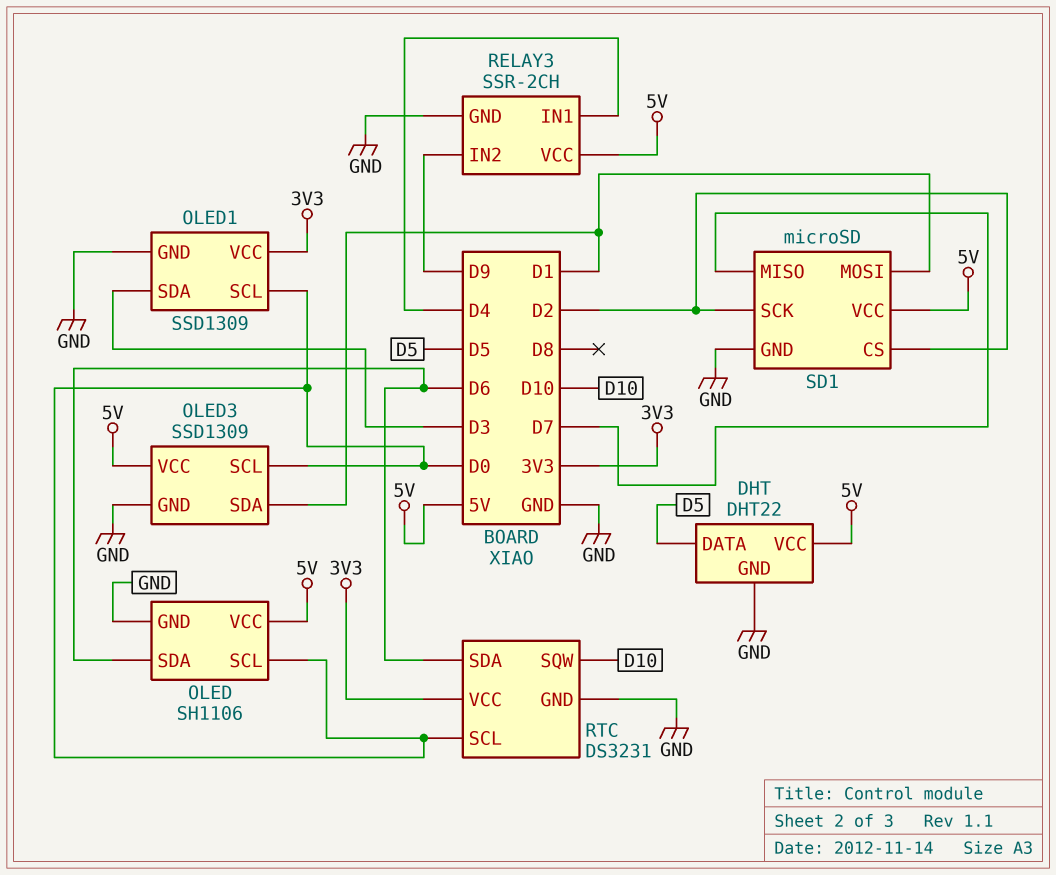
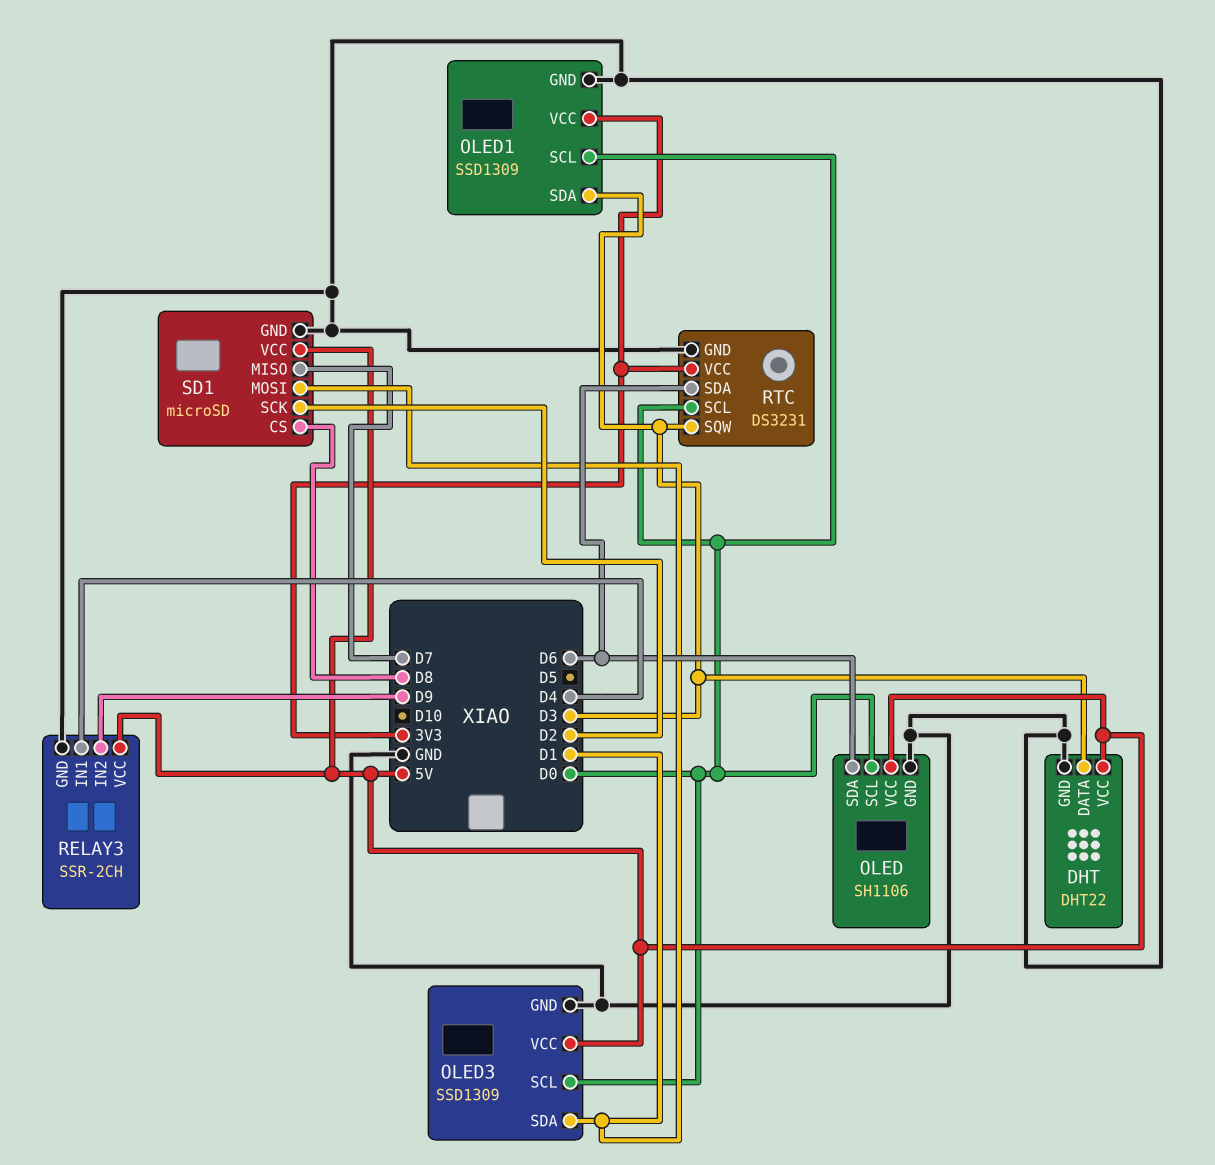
DHT pin DATA: D5 -> D3
RTC pin SQW: D10 -> D3
SD1 pin CS: D2 -> D8

